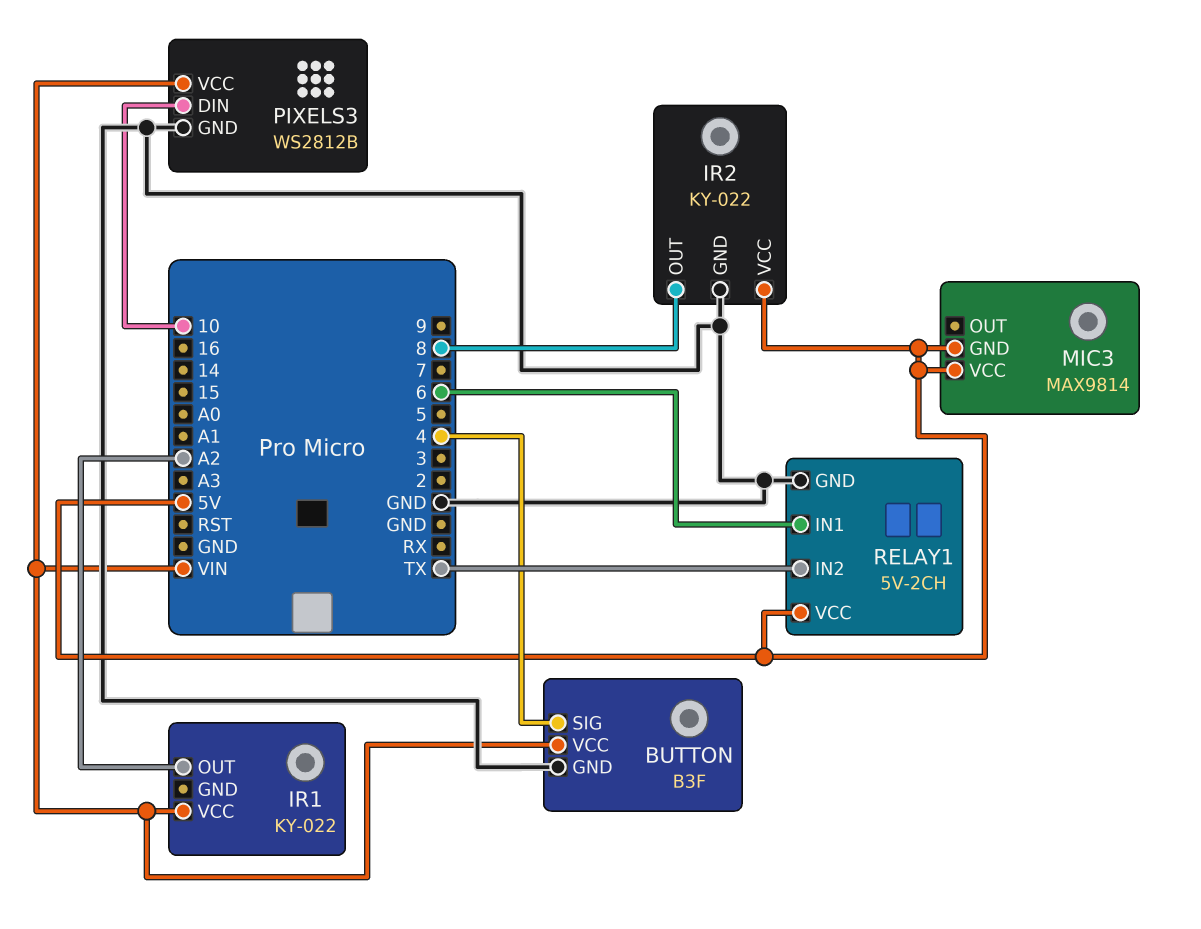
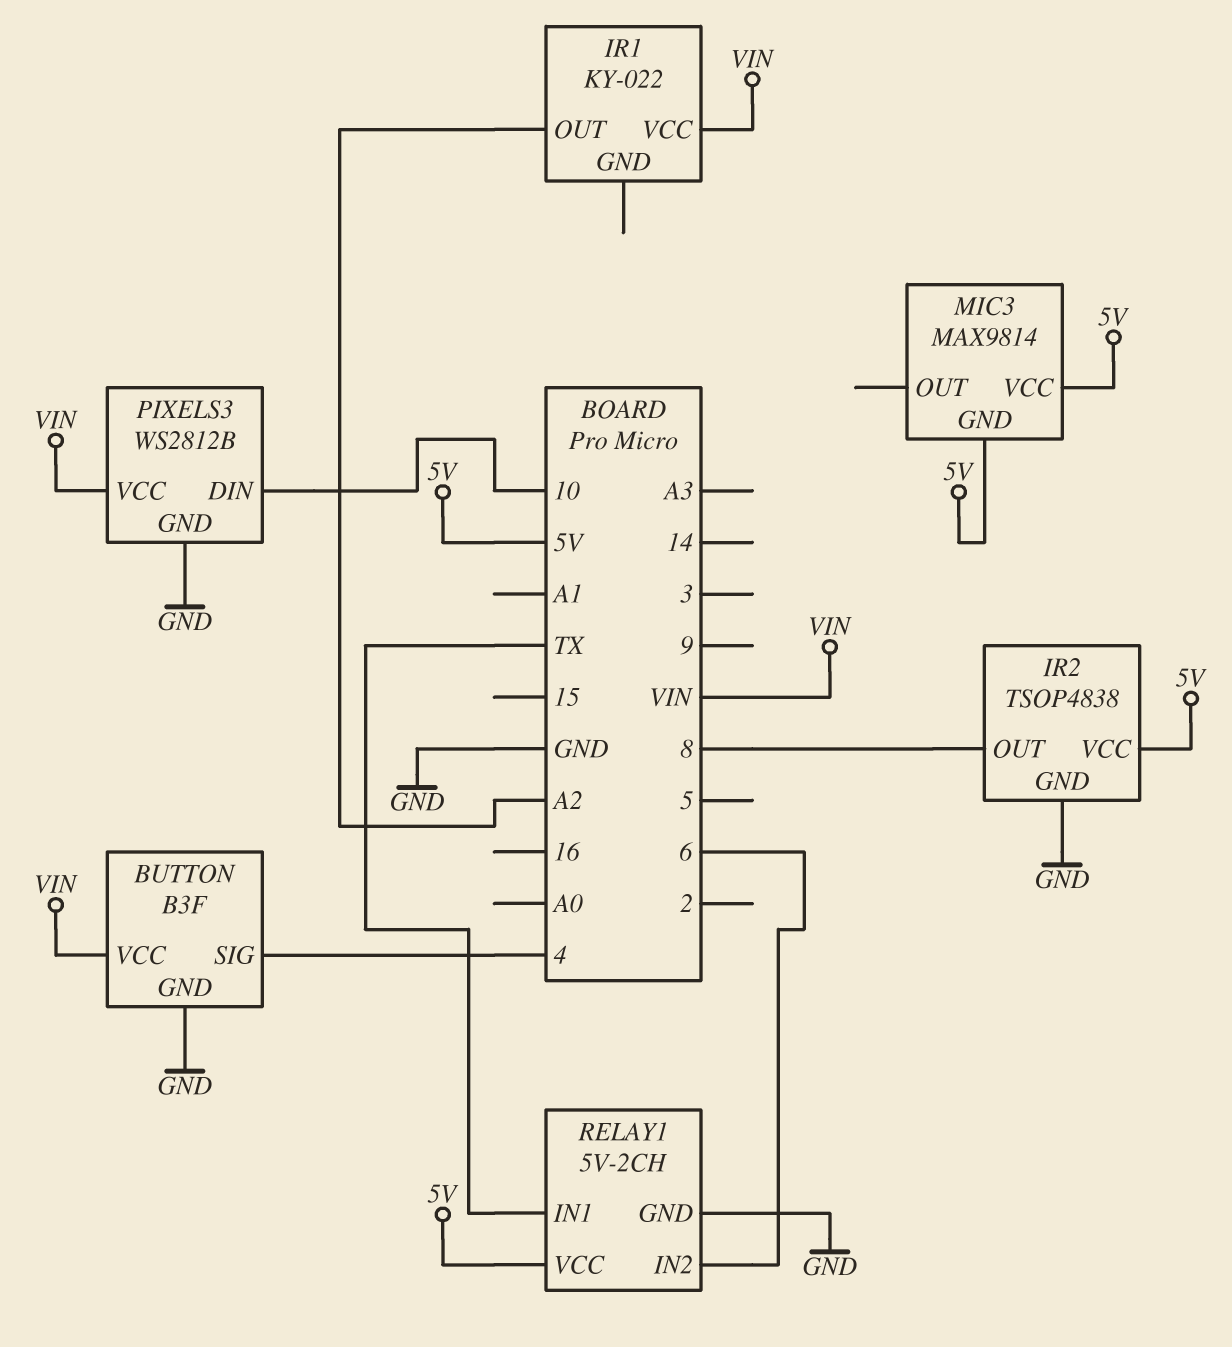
IR2: KY-022 -> TSOP4838
RELAY1 pin IN1: 6 -> TX
RELAY1 pin IN2: TX -> 6

